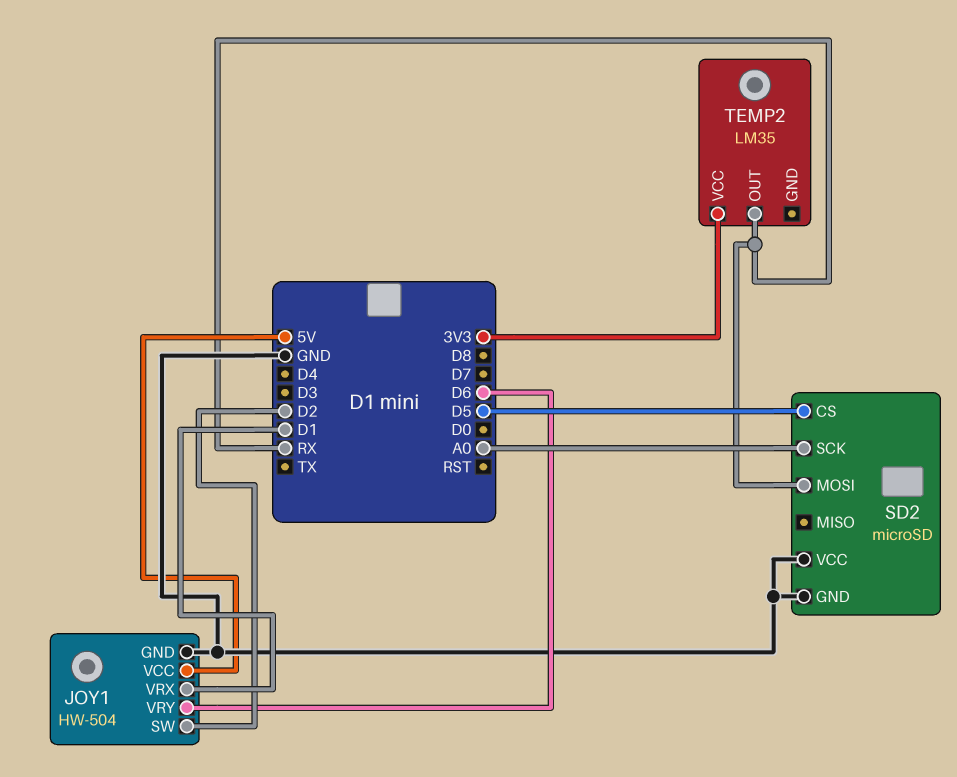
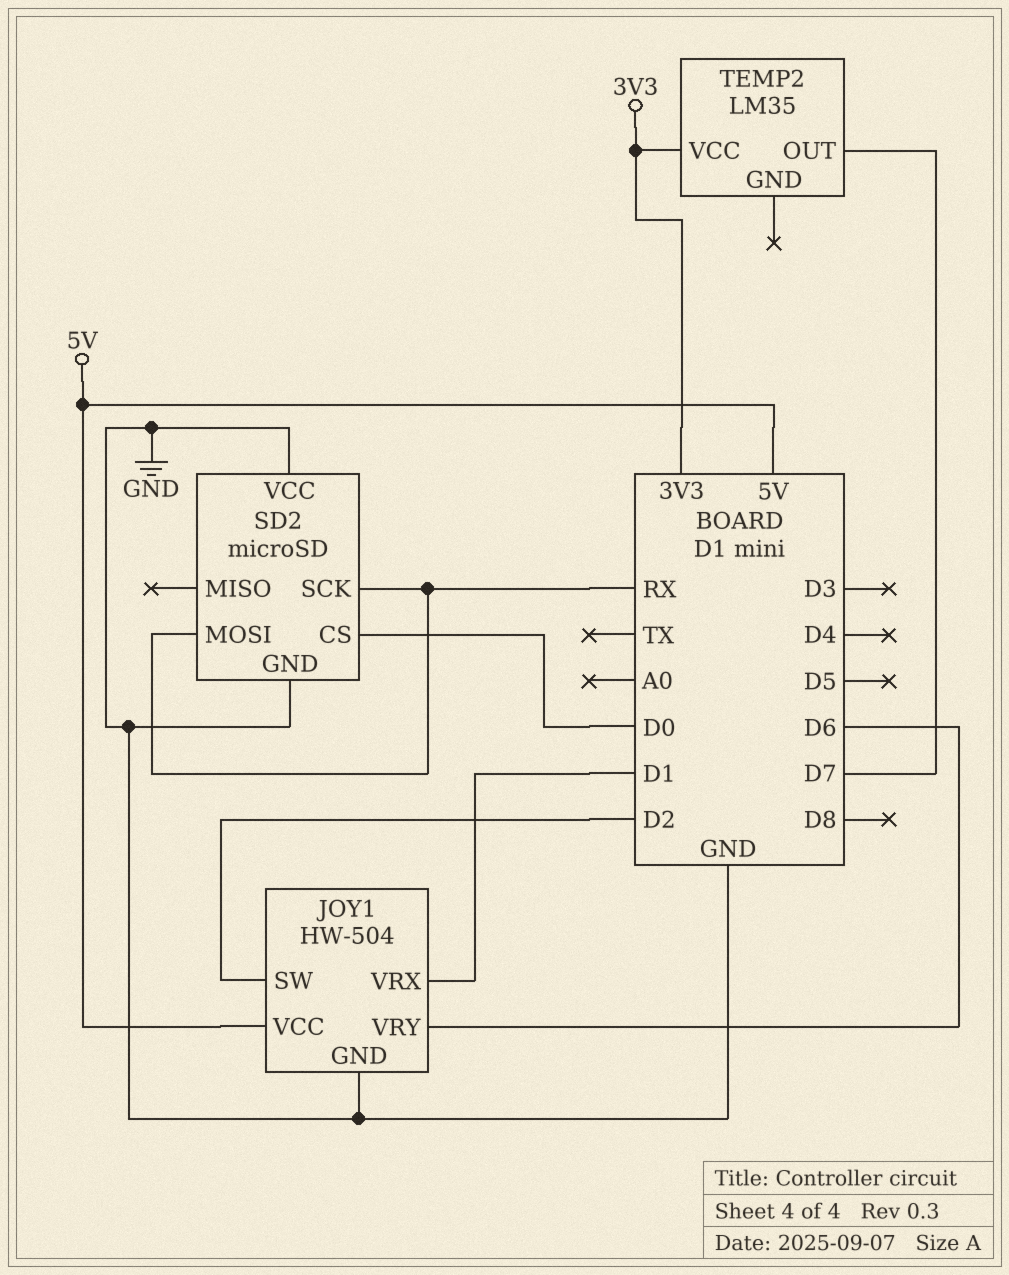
SD2 pin CS: D5 -> D0
SD2 pin SCK: A0 -> RX
TEMP2 pin OUT: RX -> D7

